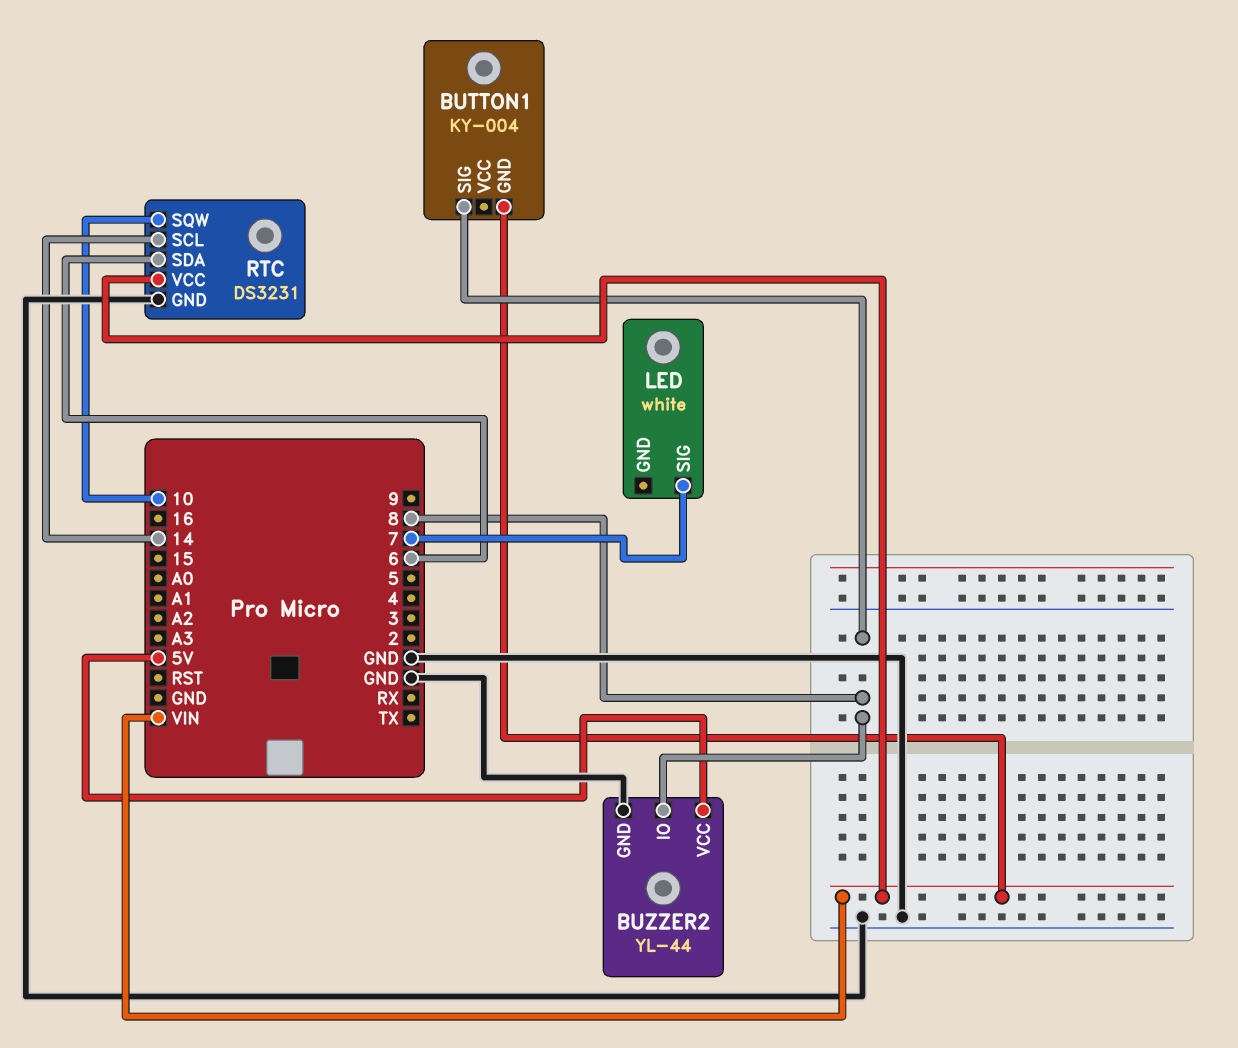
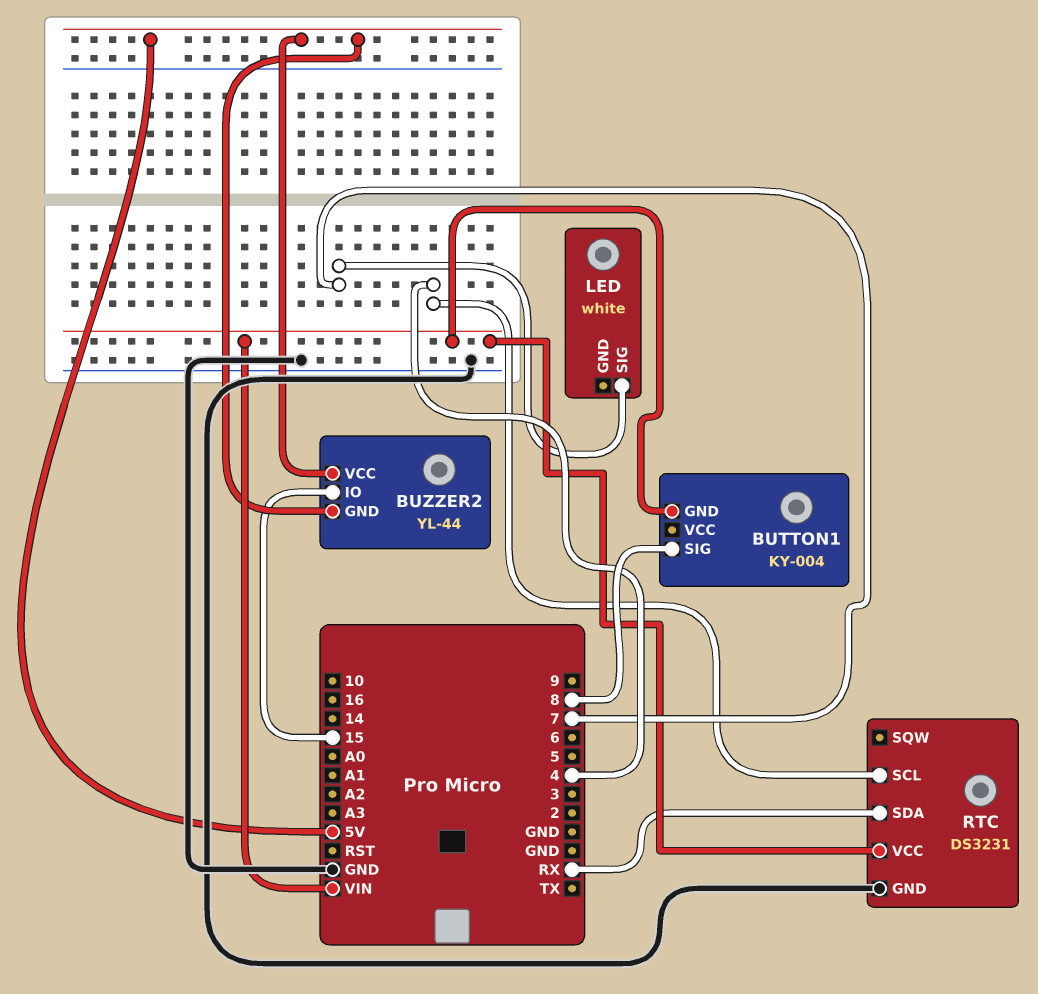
BUZZER2 pin GND: GND -> 5V
BUZZER2 pin IO: 8 -> 15
RTC pin SCL: 14 -> 4
RTC pin SDA: 6 -> RX
RTC pin SQW: 10 -> none

